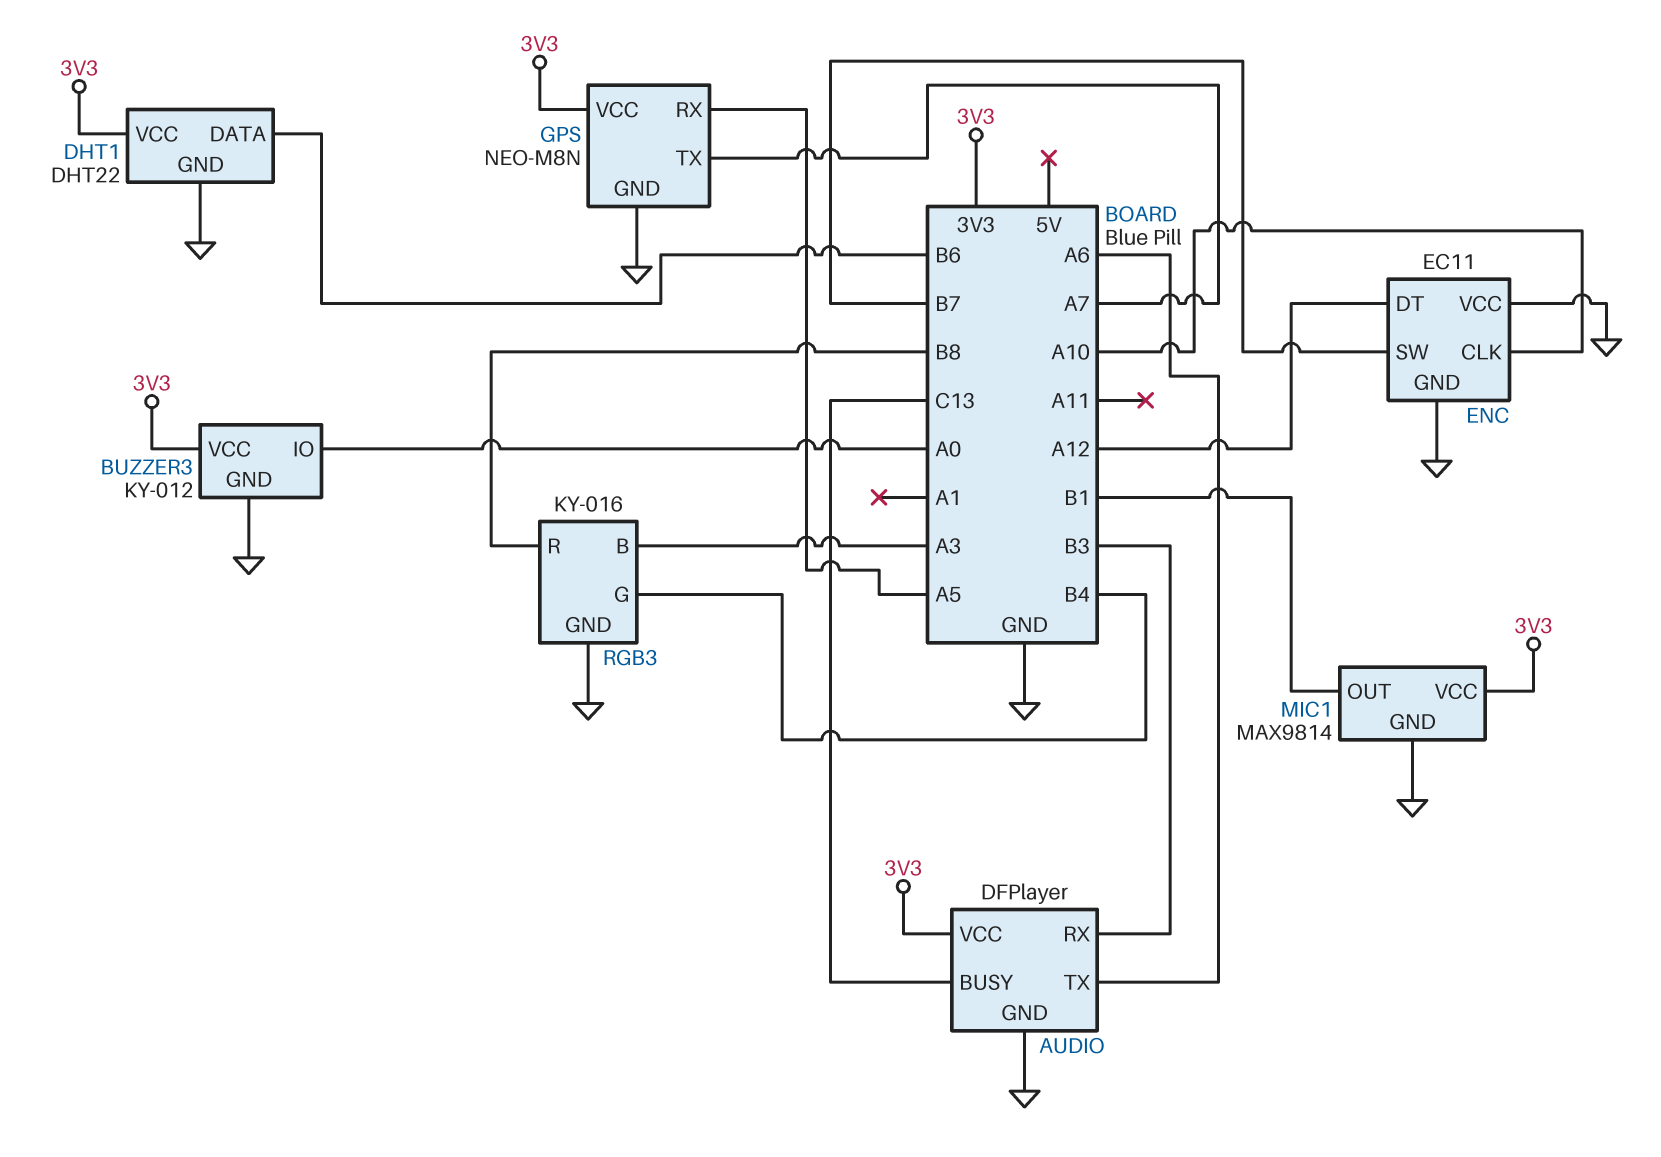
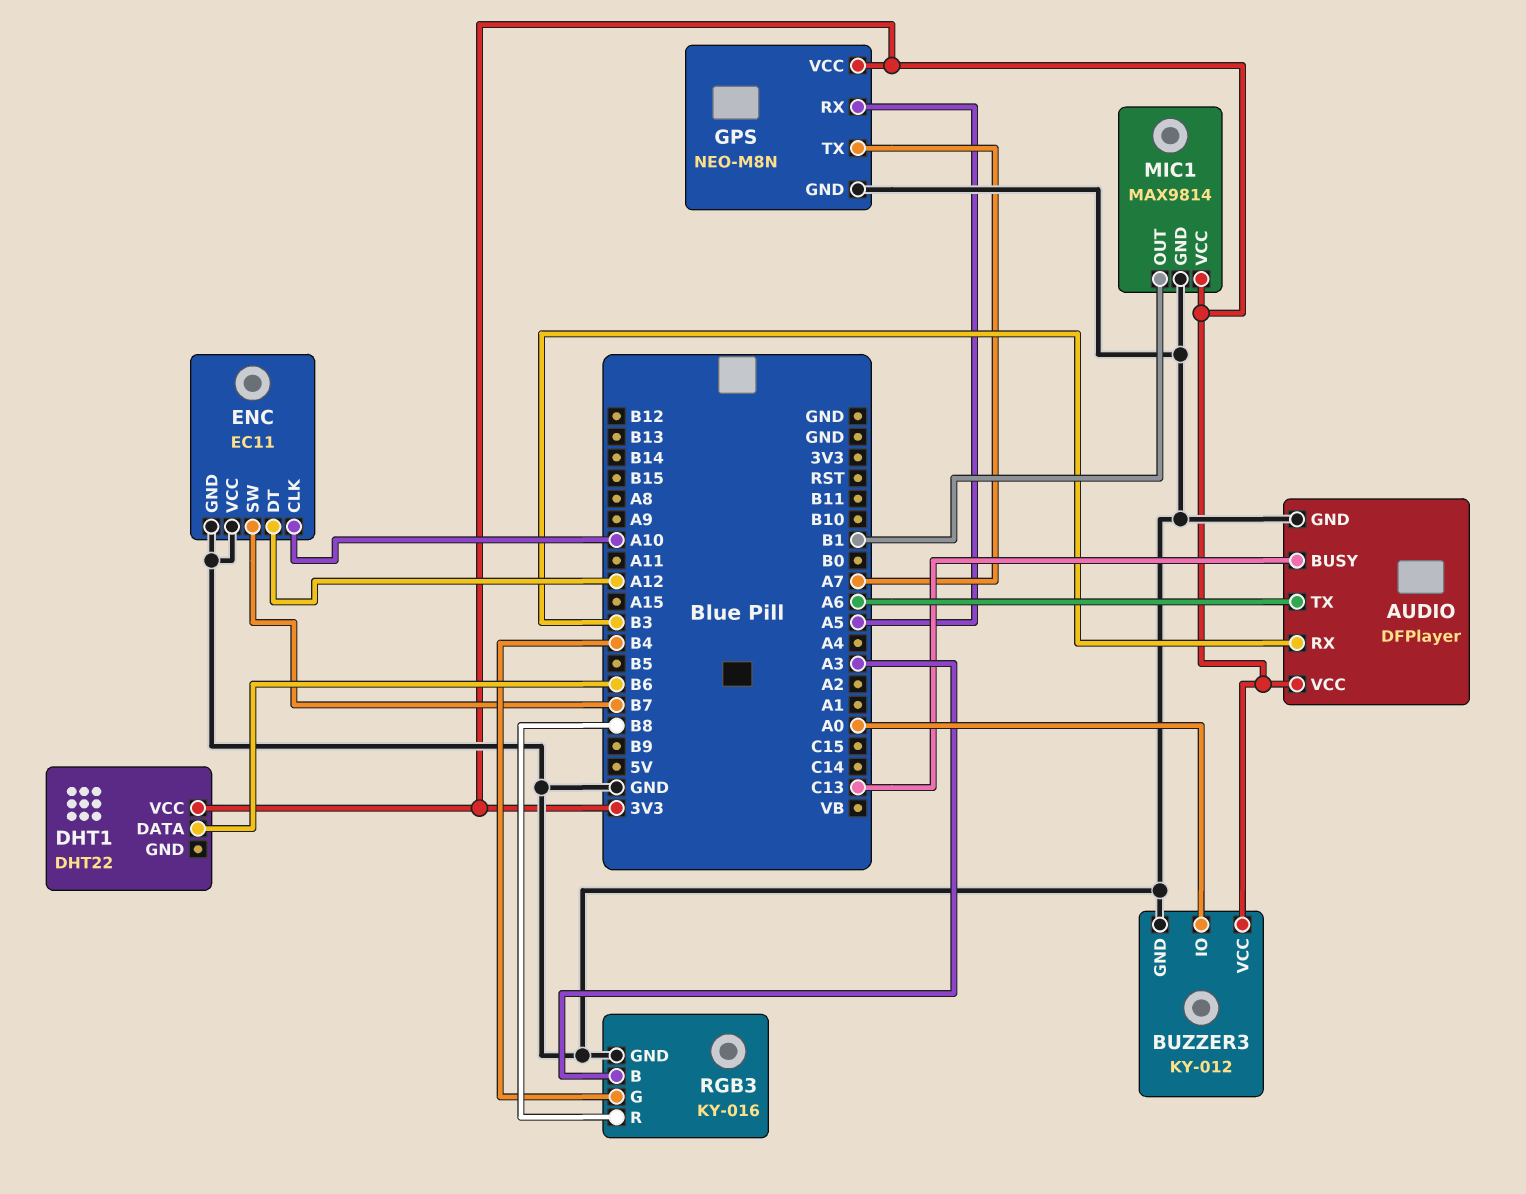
DHT1 pin GND: GND -> none

